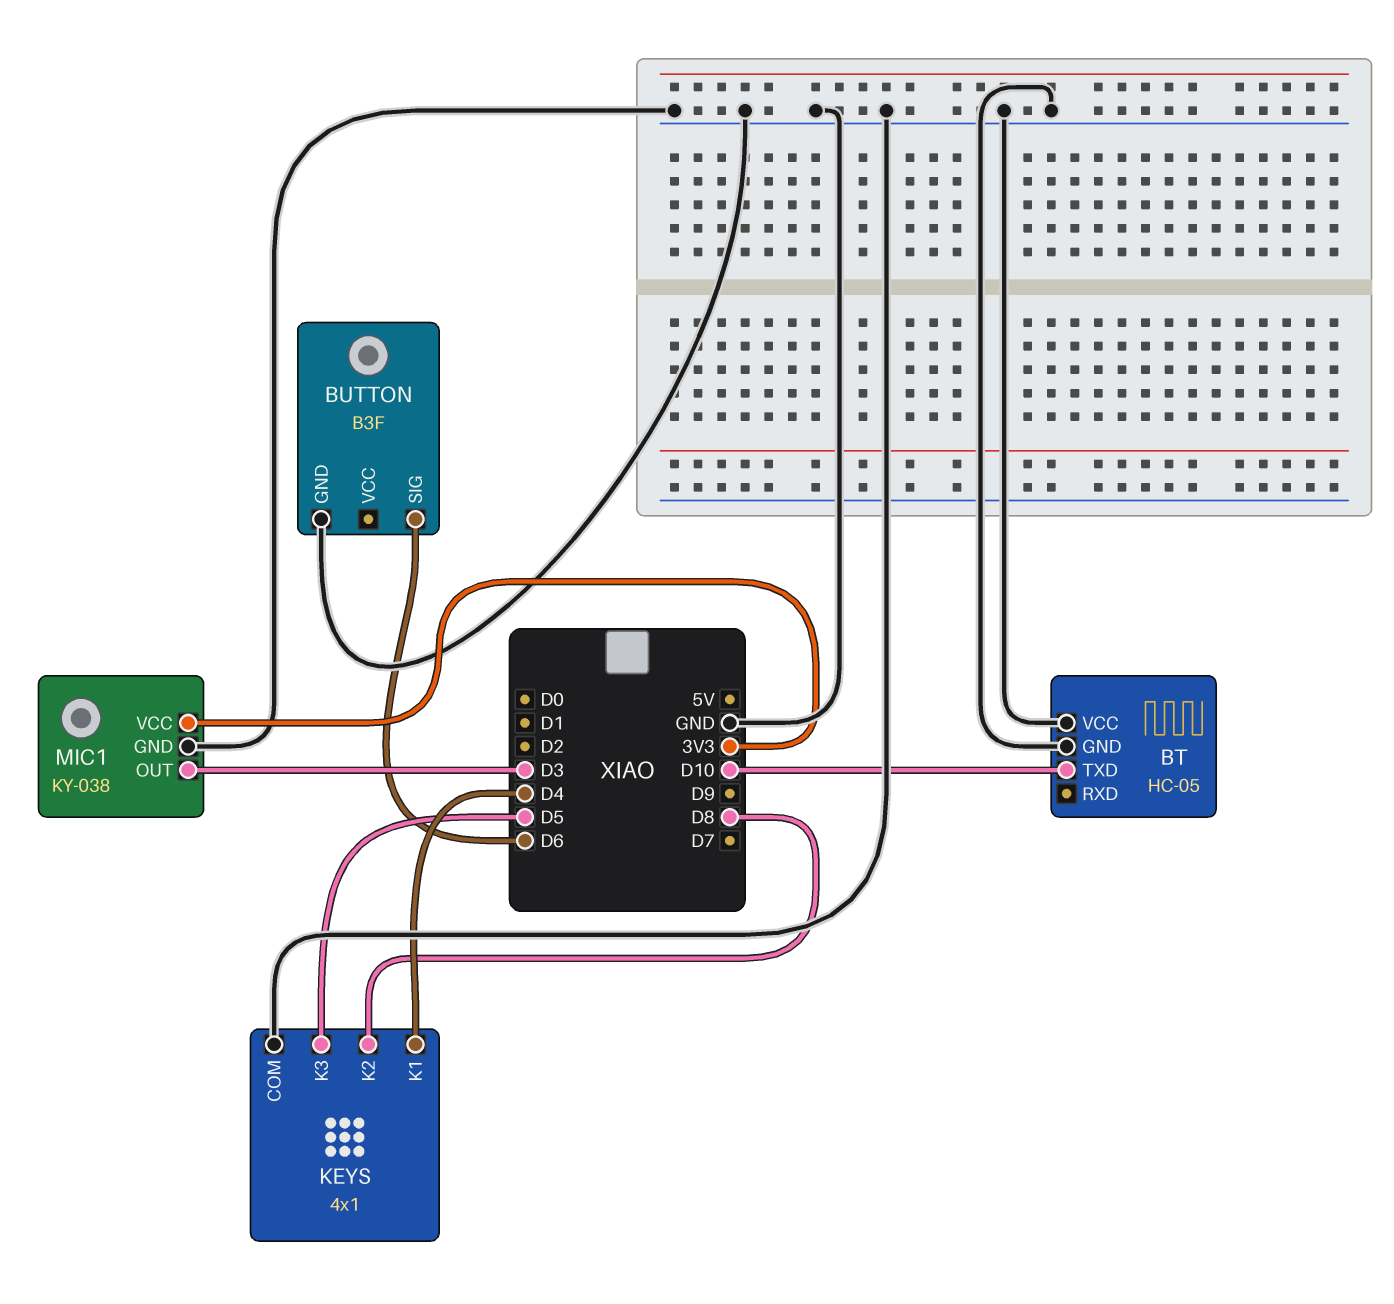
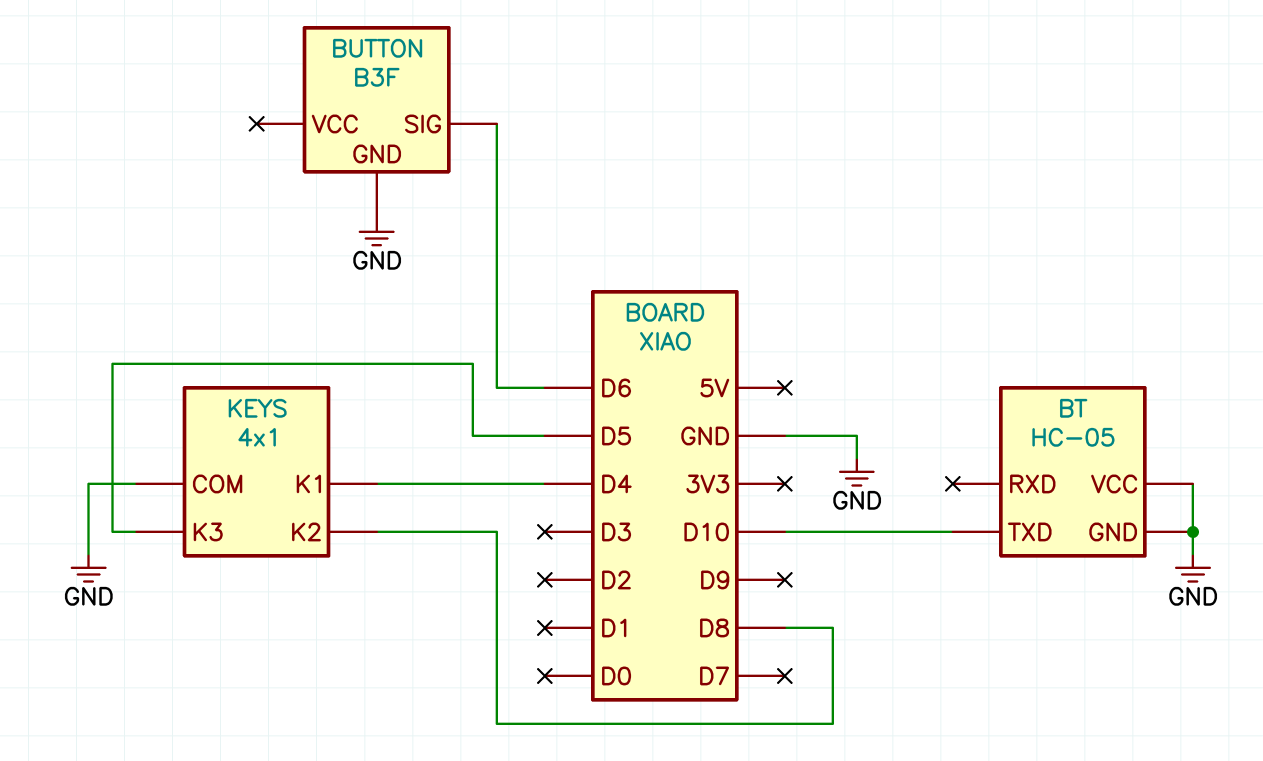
MIC1: KY-038 -> none
MIC1 pin GND: GND -> none
MIC1 pin OUT: D3 -> none
MIC1 pin VCC: 3V3 -> none

